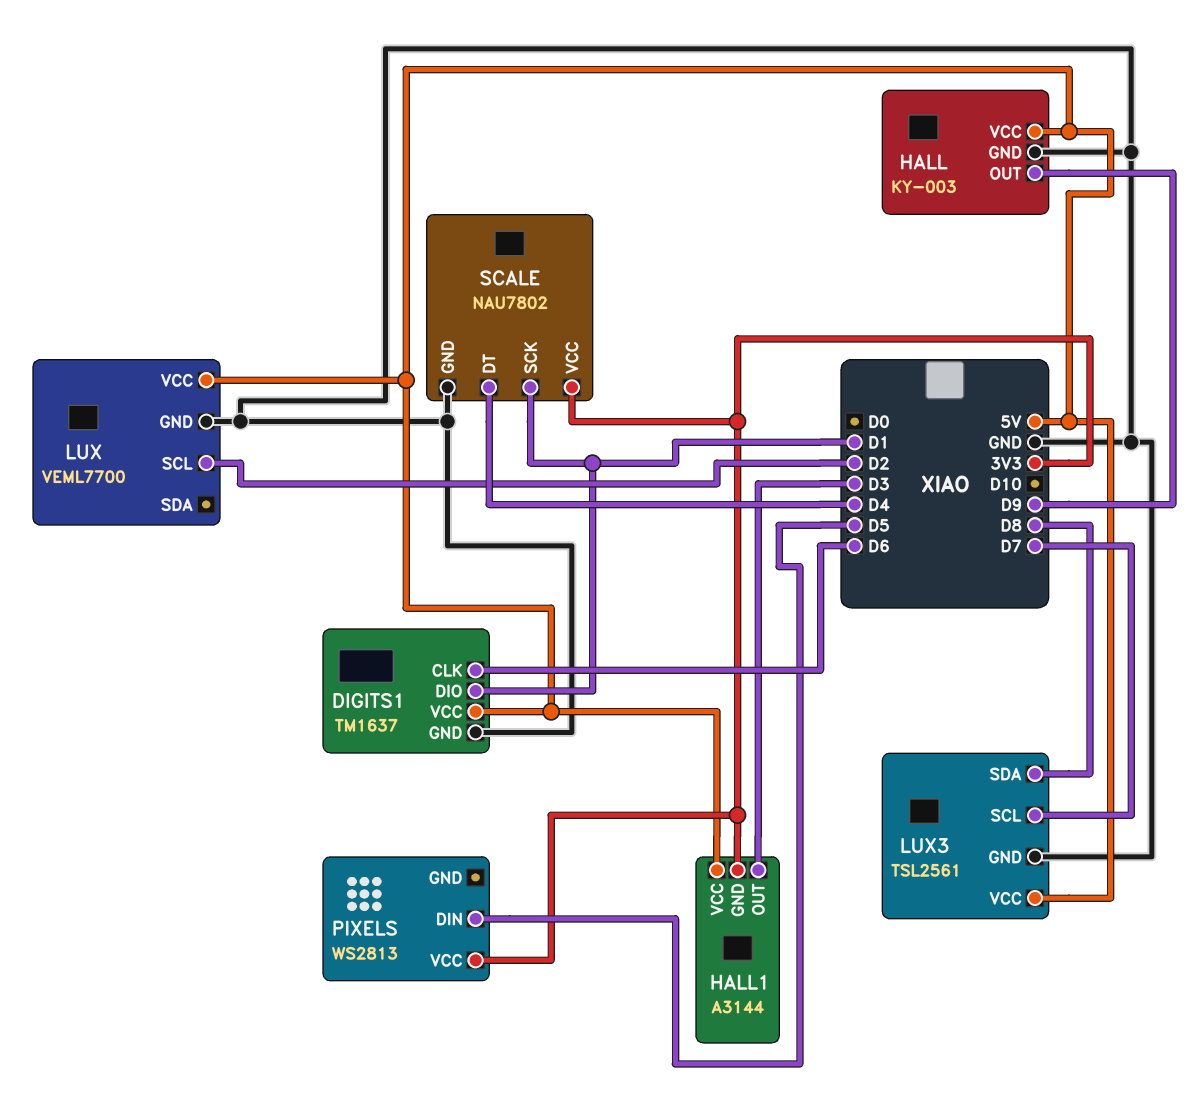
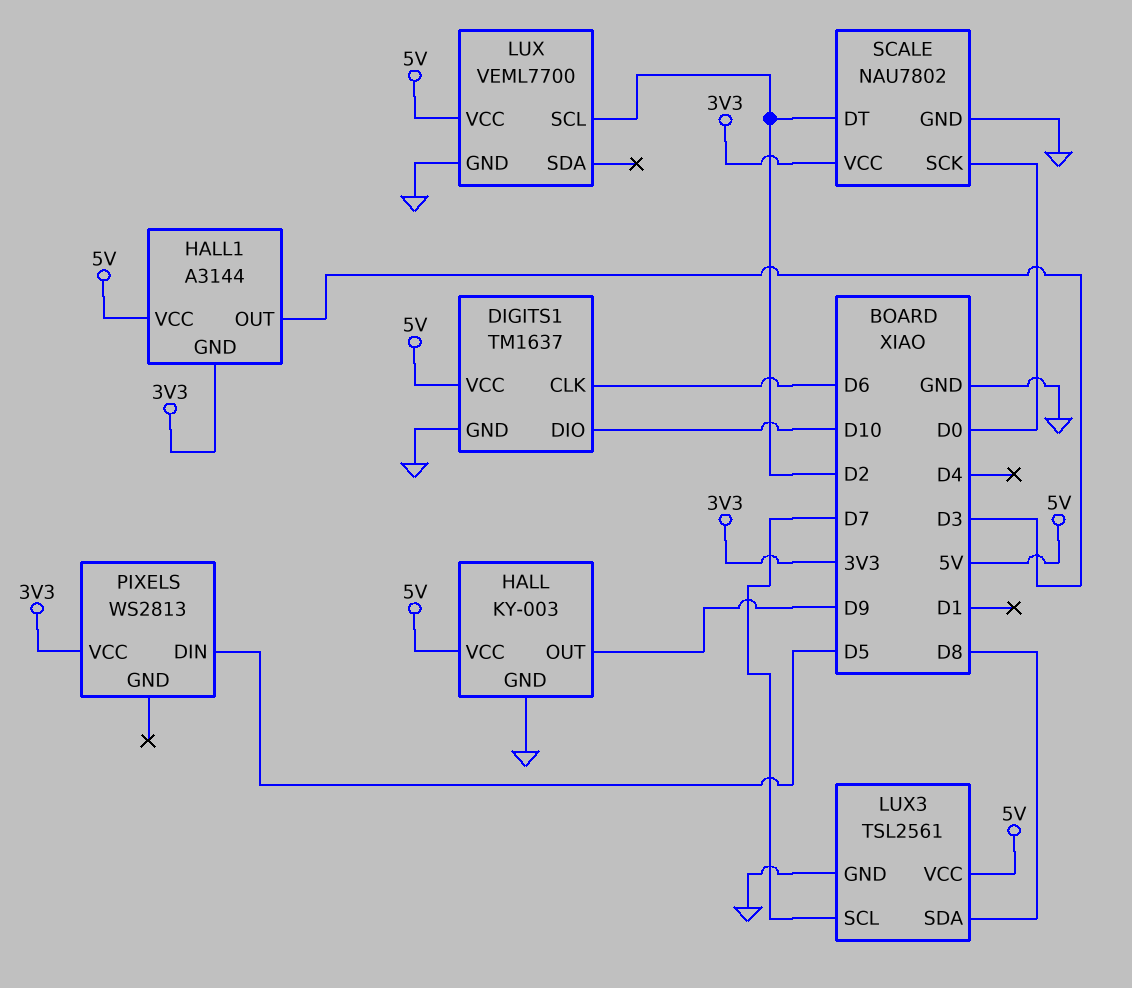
DIGITS1 pin DIO: D1 -> D10
SCALE pin DT: D4 -> D2
SCALE pin SCK: D1 -> D0

